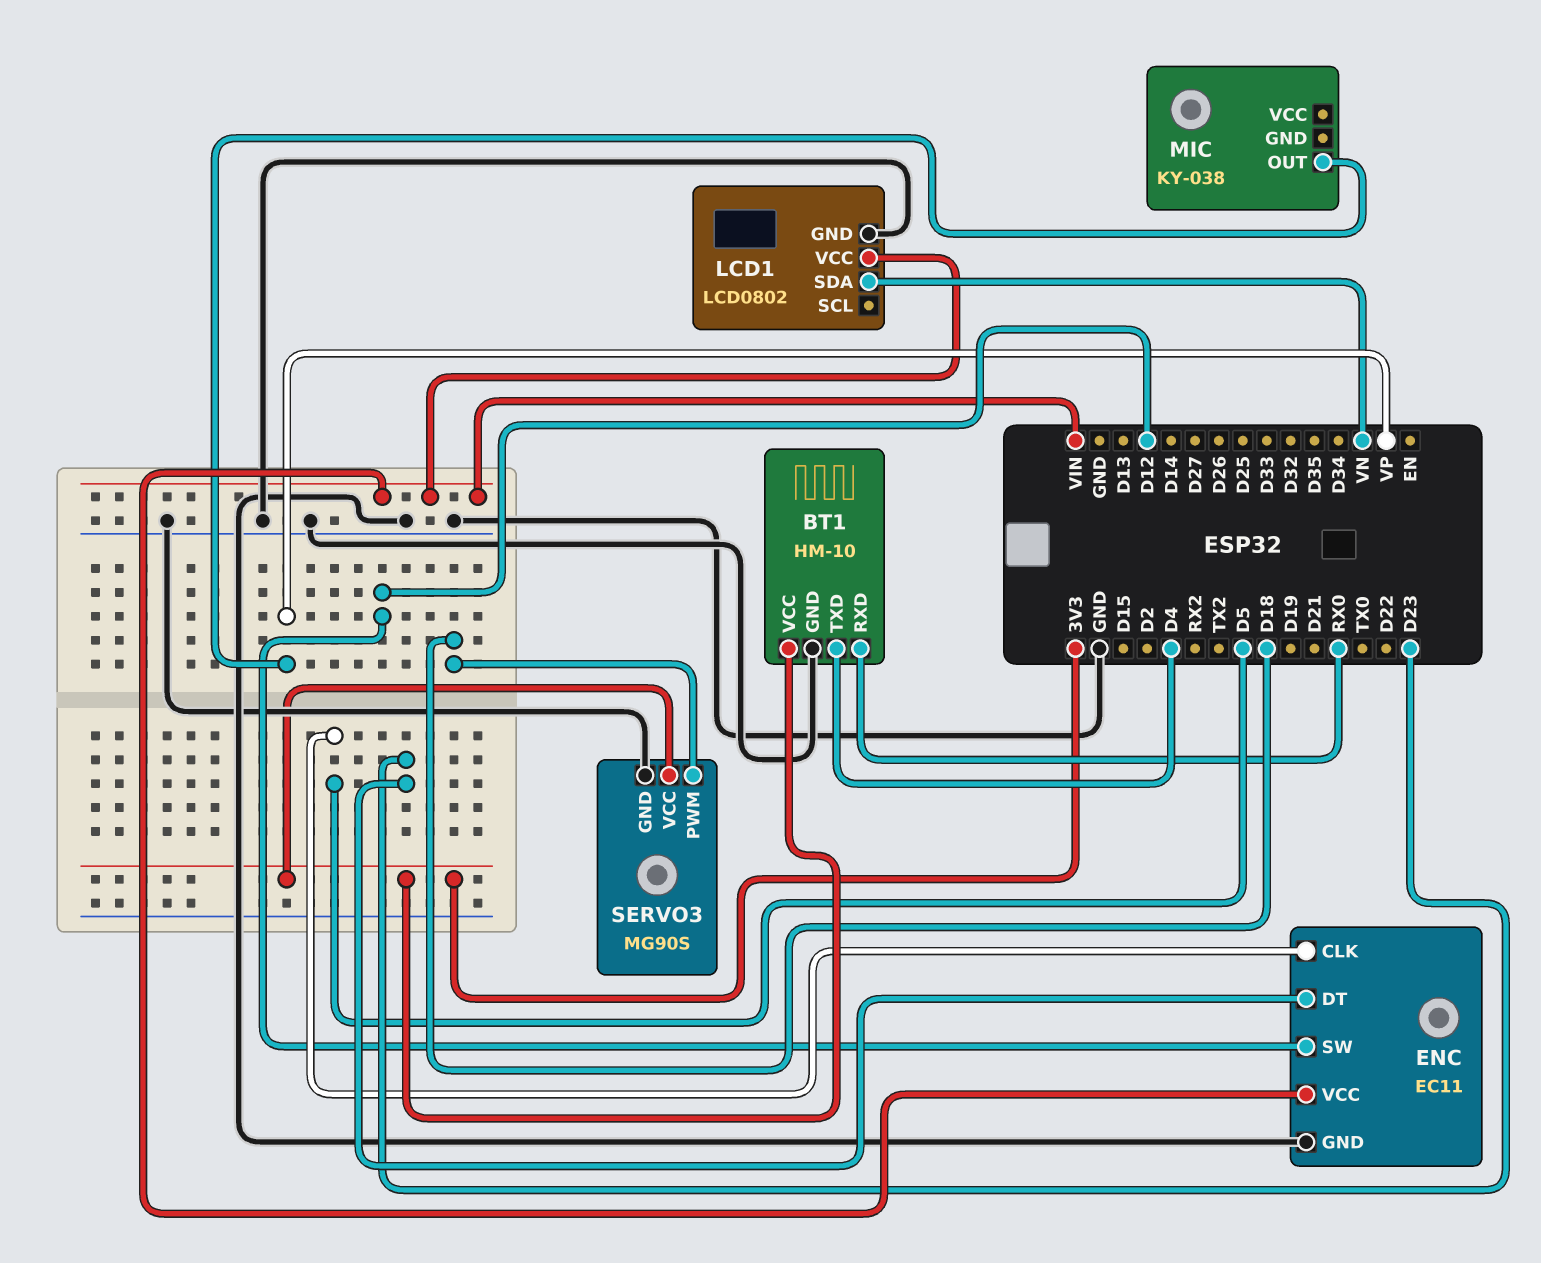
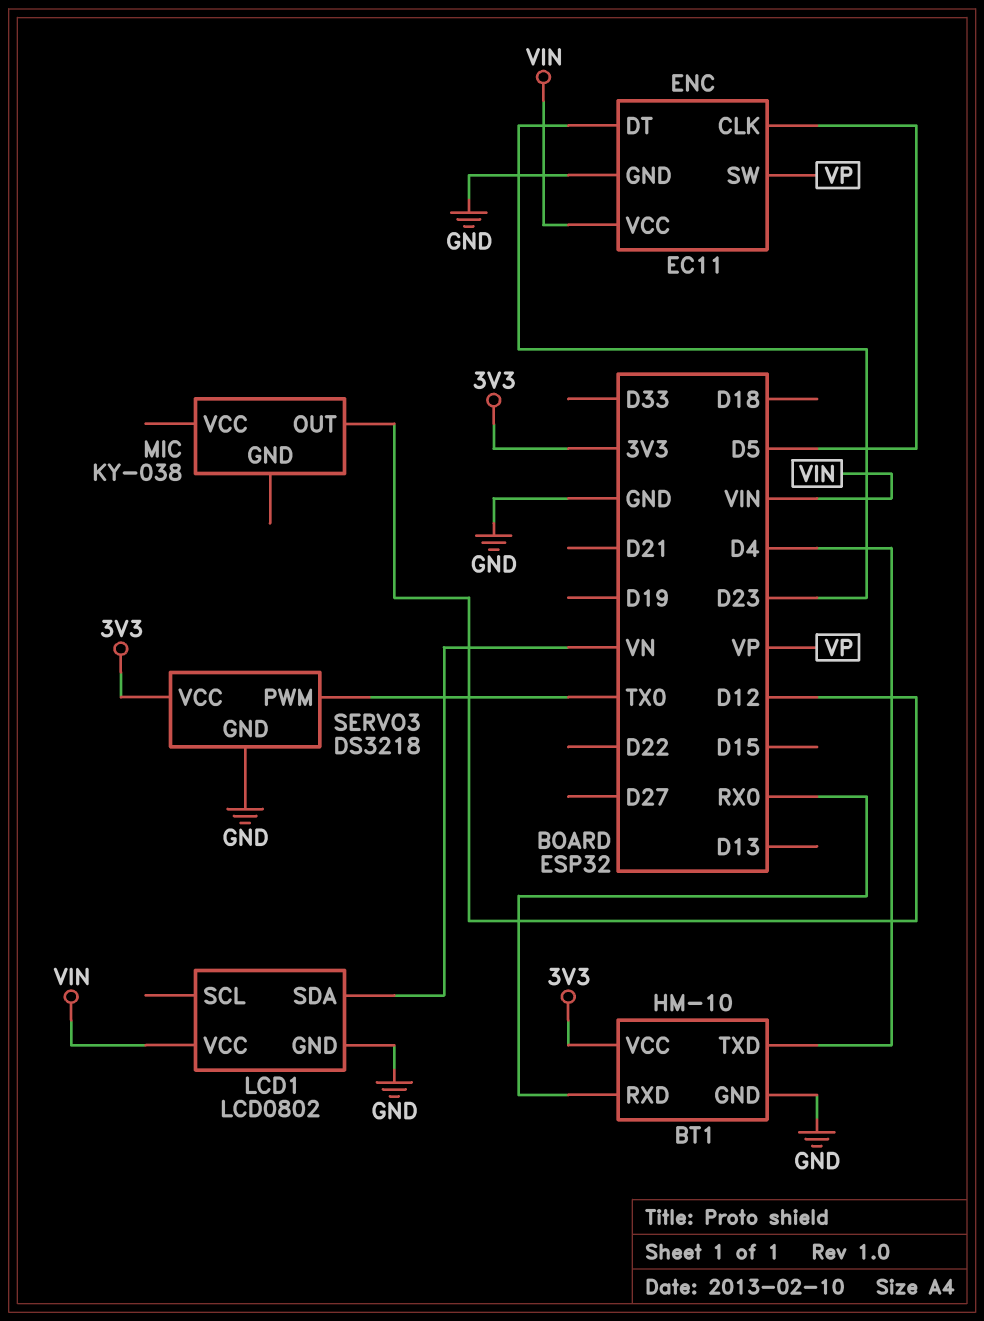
ENC pin SW: D12 -> VP
MIC pin OUT: VP -> D12
SERVO3: MG90S -> DS3218
SERVO3 pin PWM: D18 -> TX0

